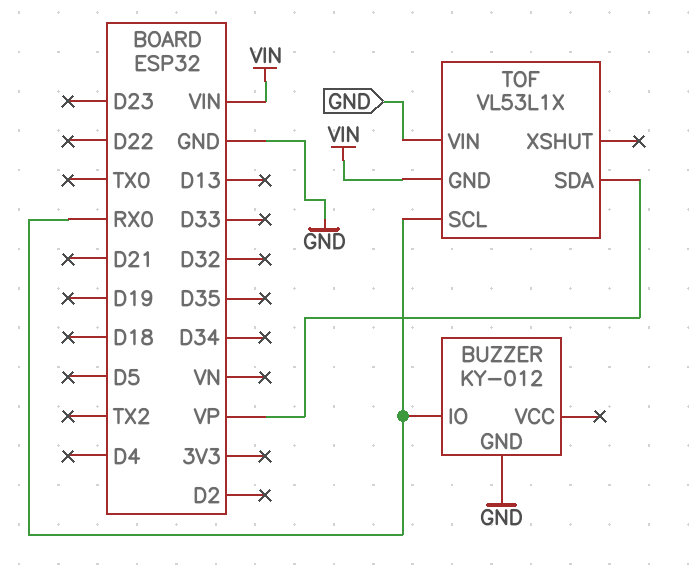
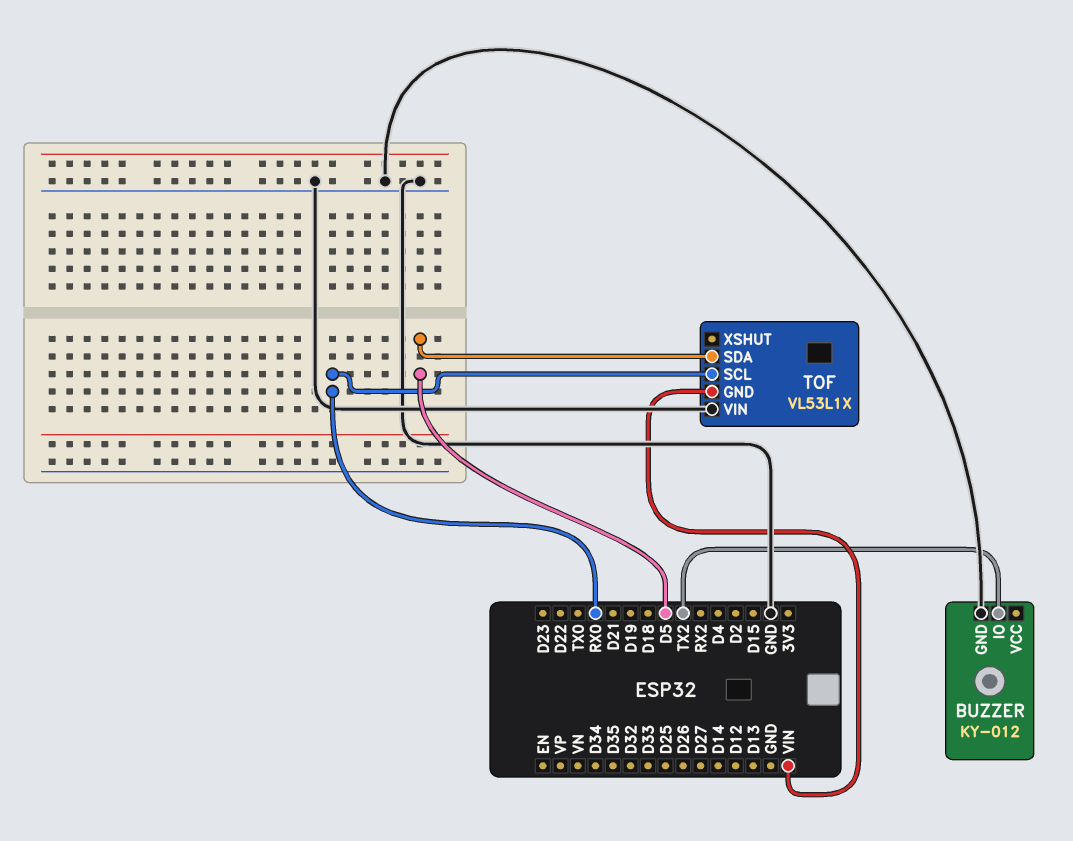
BUZZER pin IO: RX0 -> TX2
TOF pin SDA: VP -> D5

